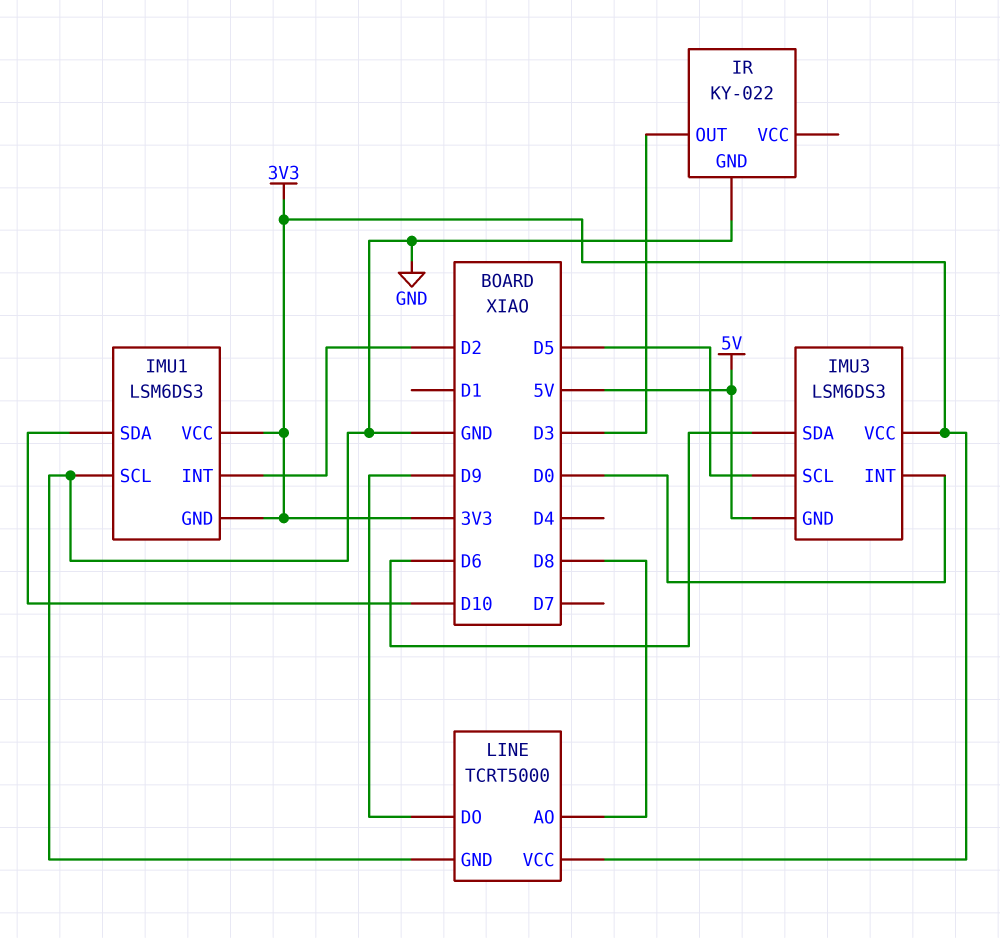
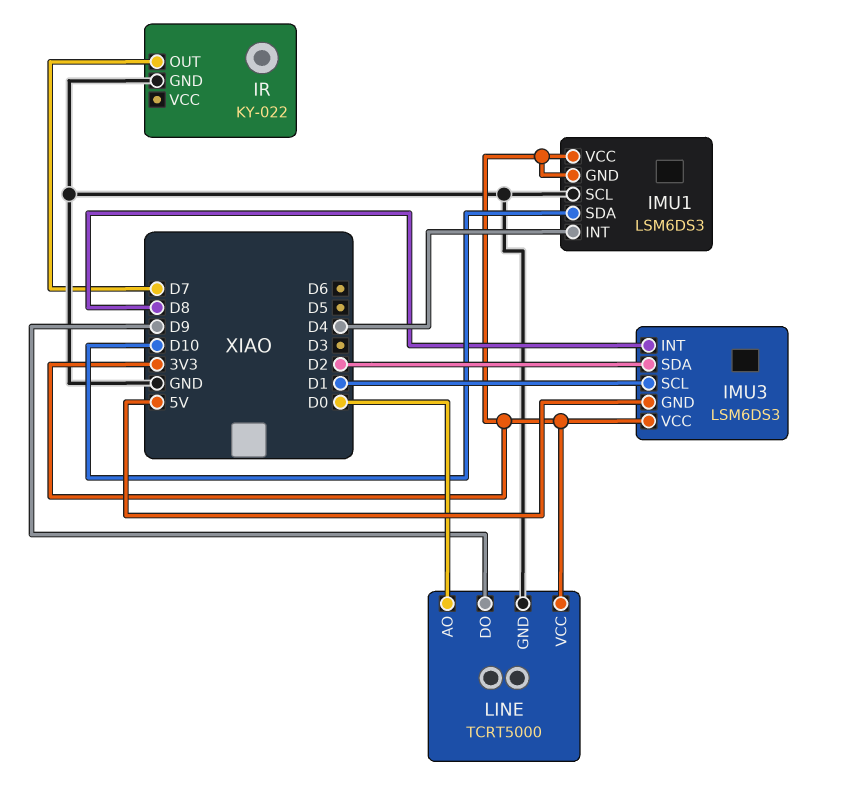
IMU1 pin INT: D2 -> D4
IMU3 pin INT: D0 -> D8
IMU3 pin SCL: D5 -> D1
IMU3 pin SDA: D6 -> D2
IR pin OUT: D3 -> D7
LINE pin AO: D8 -> D0

